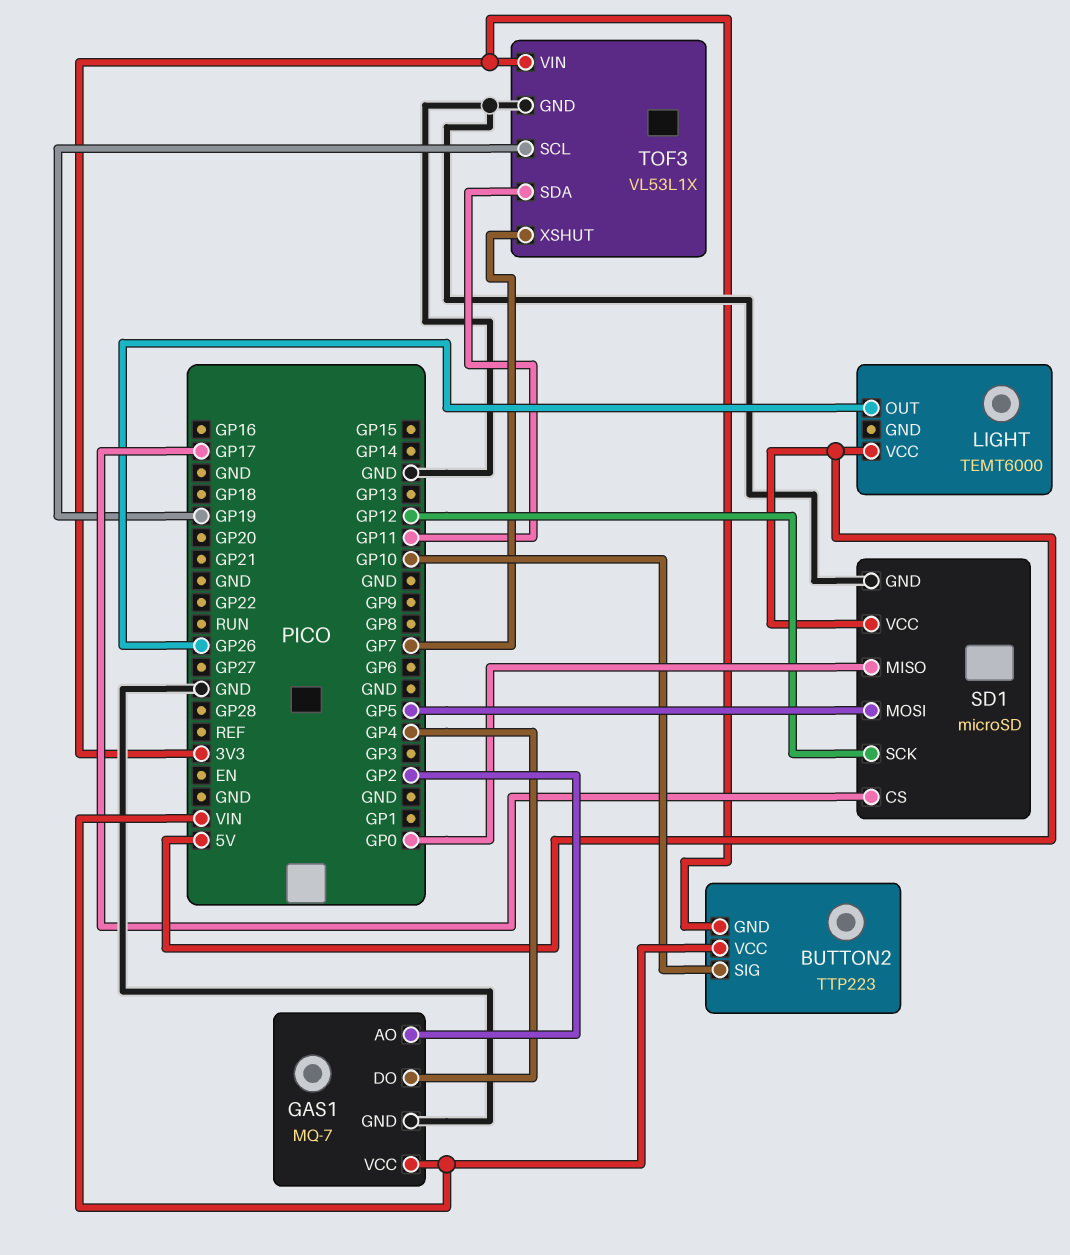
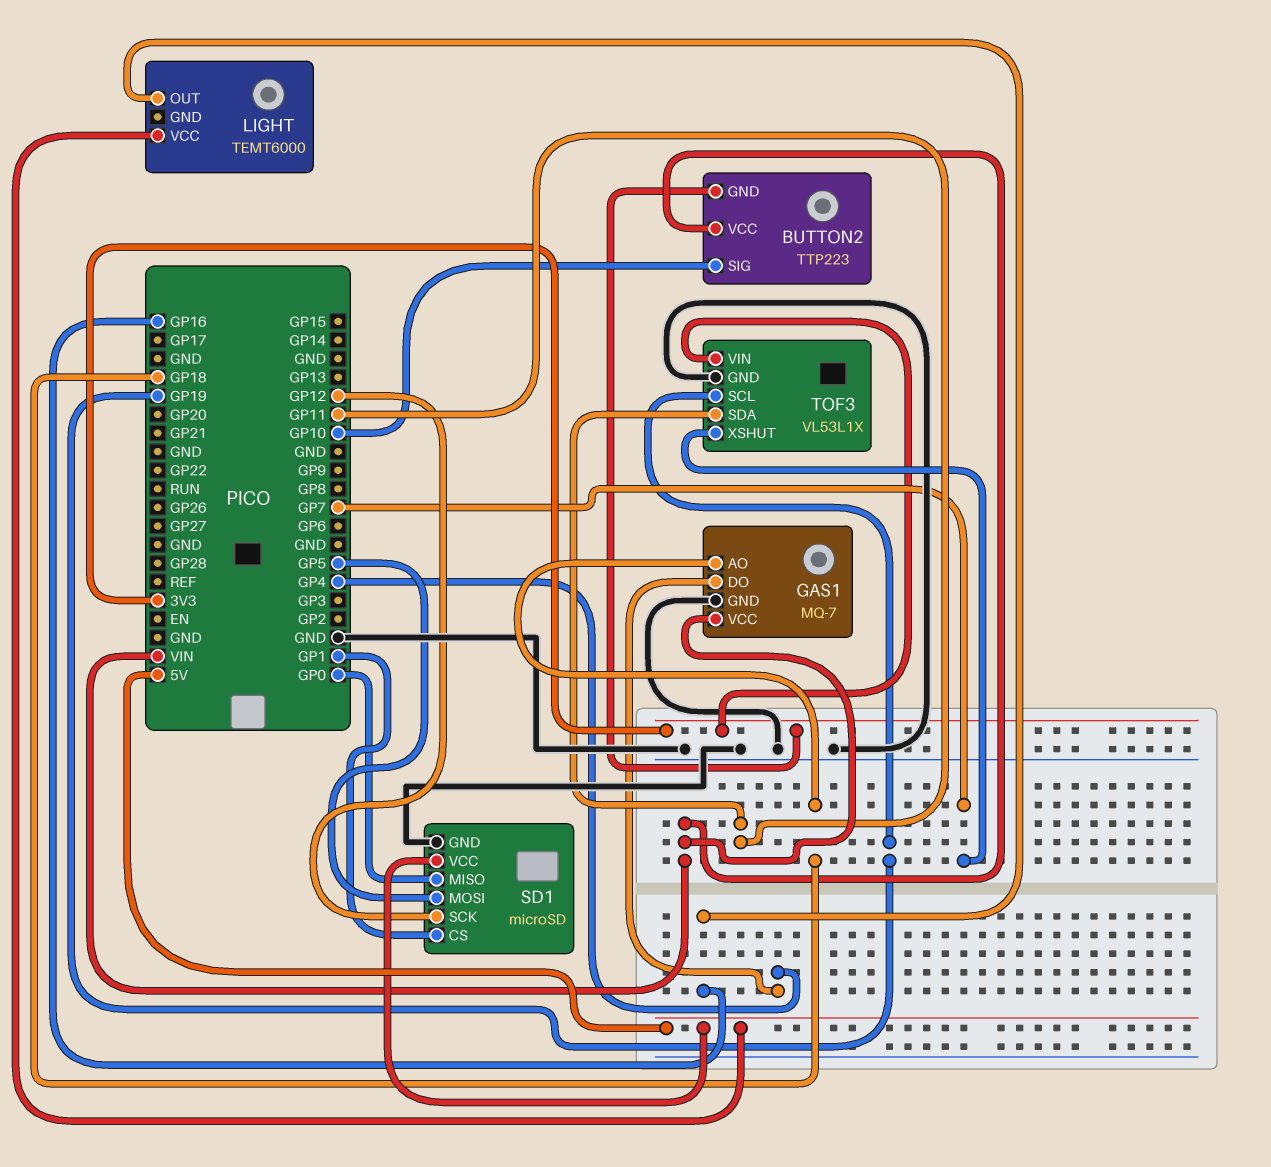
GAS1 pin AO: GP2 -> GP18
LIGHT pin OUT: GP26 -> GP16
SD1 pin CS: GP17 -> GP1

